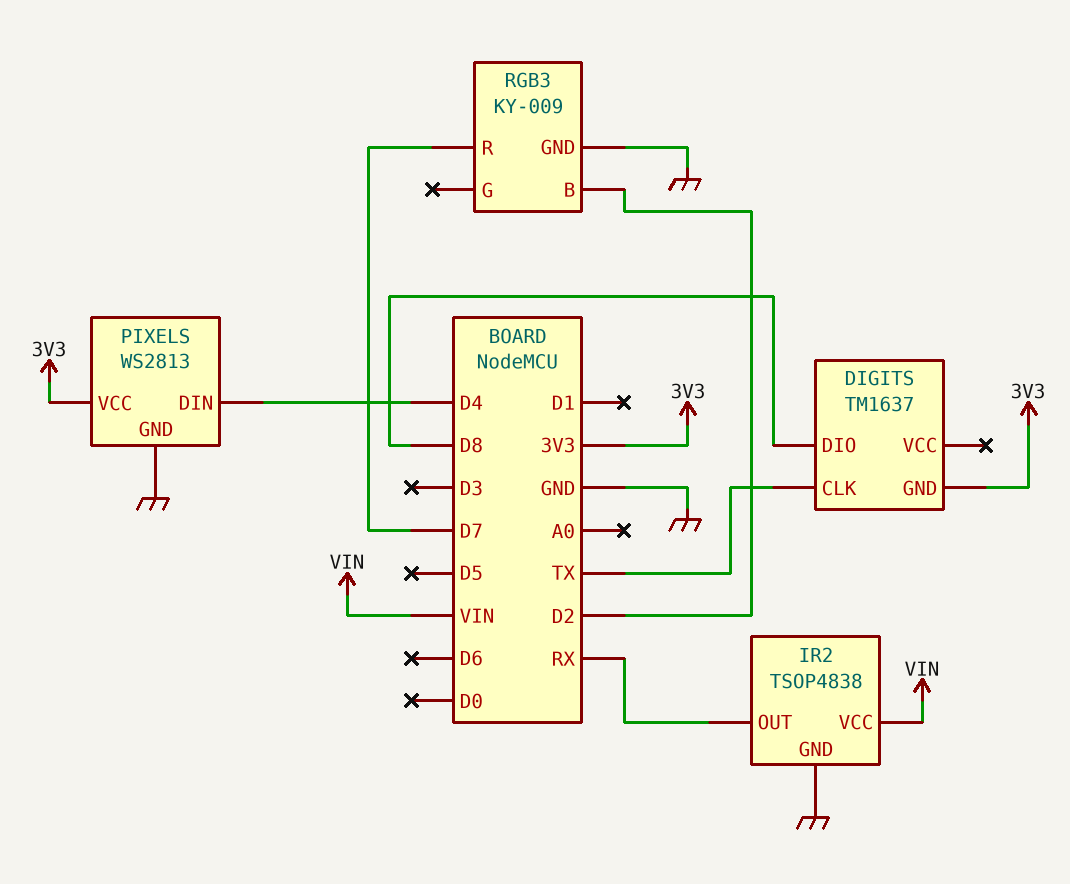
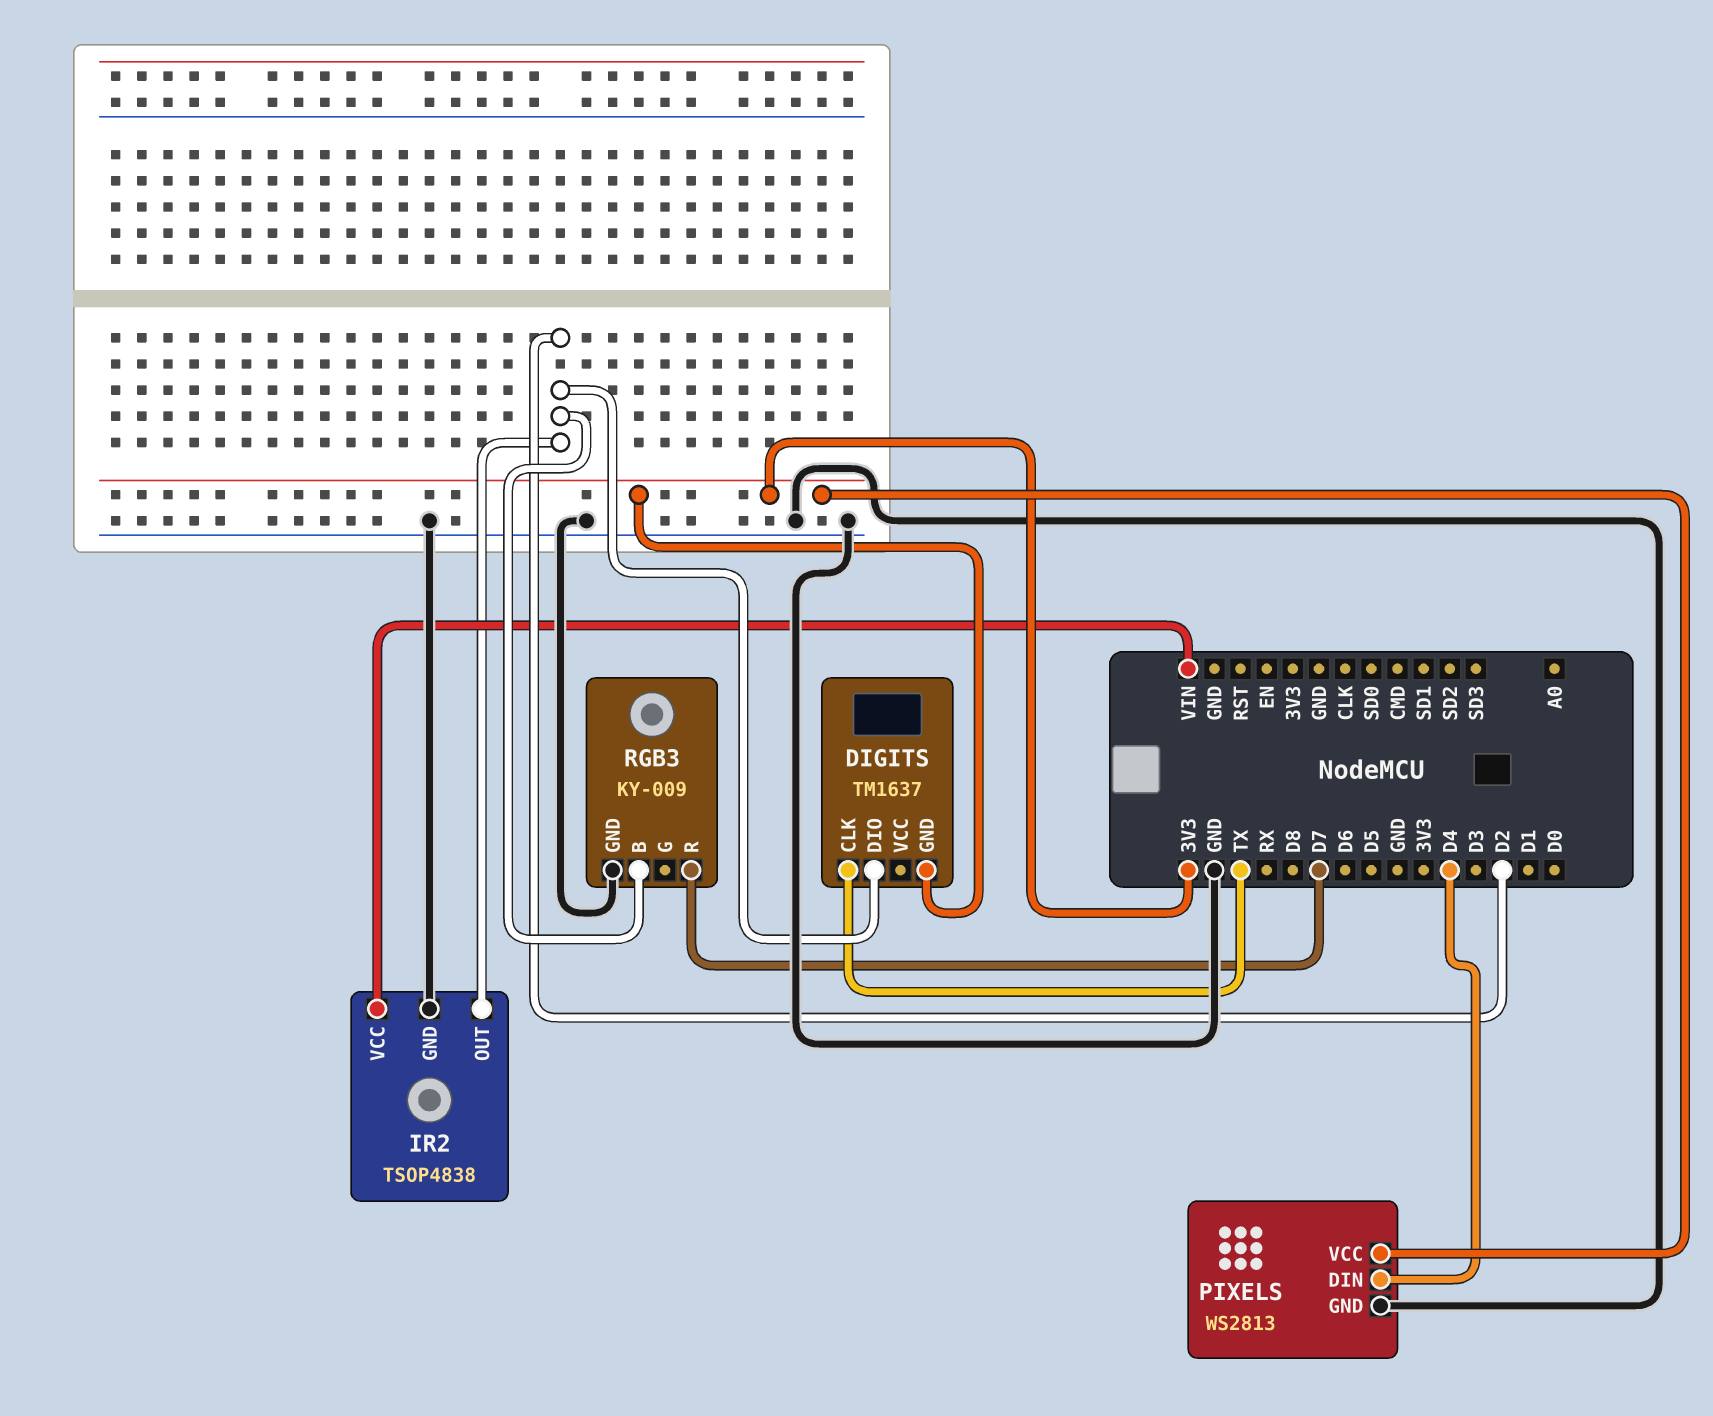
DIGITS pin DIO: D8 -> D2
IR2 pin OUT: RX -> D2

